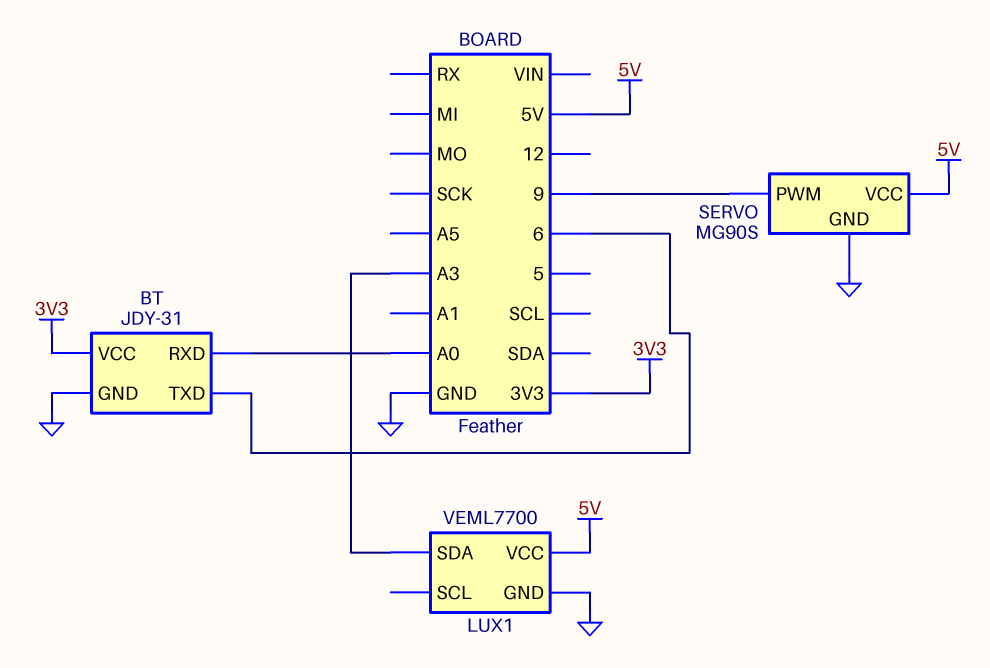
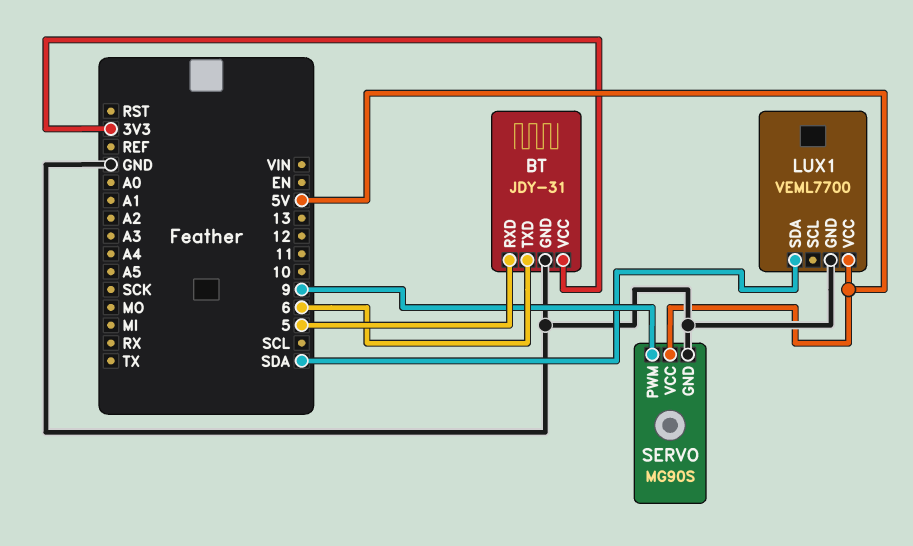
BT pin RXD: A0 -> 5
LUX1 pin SDA: A3 -> SDA

